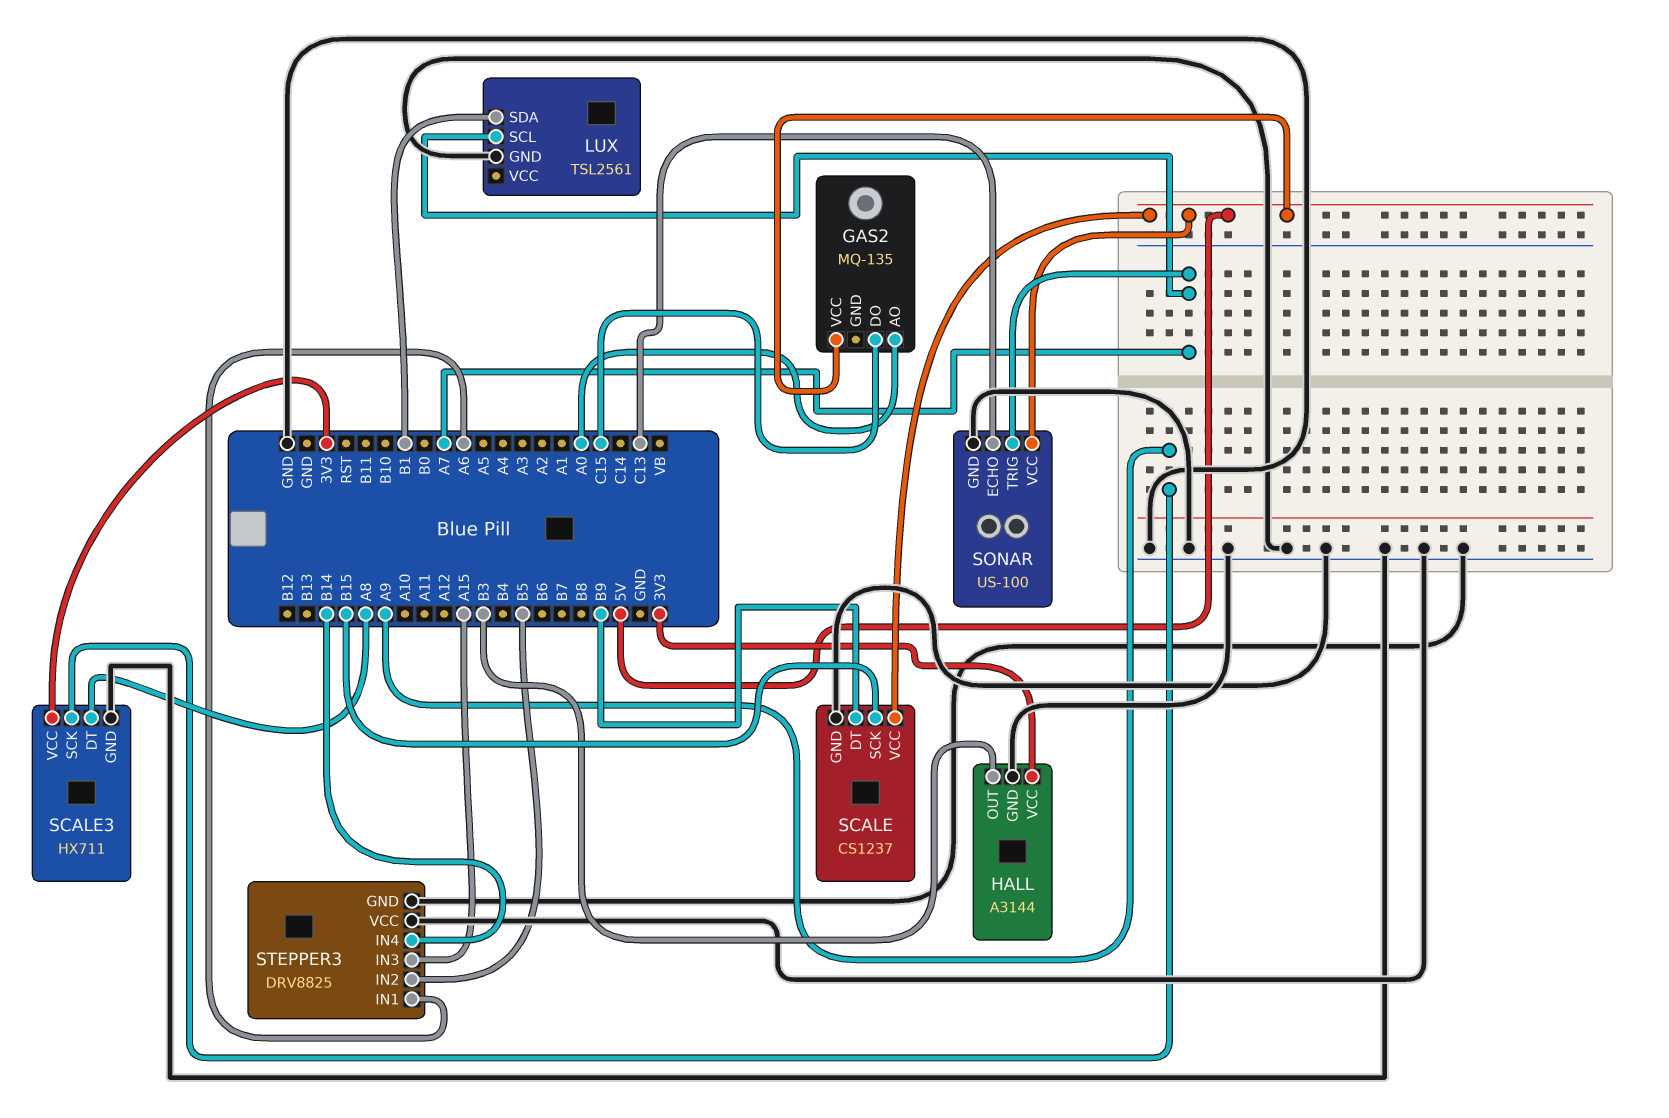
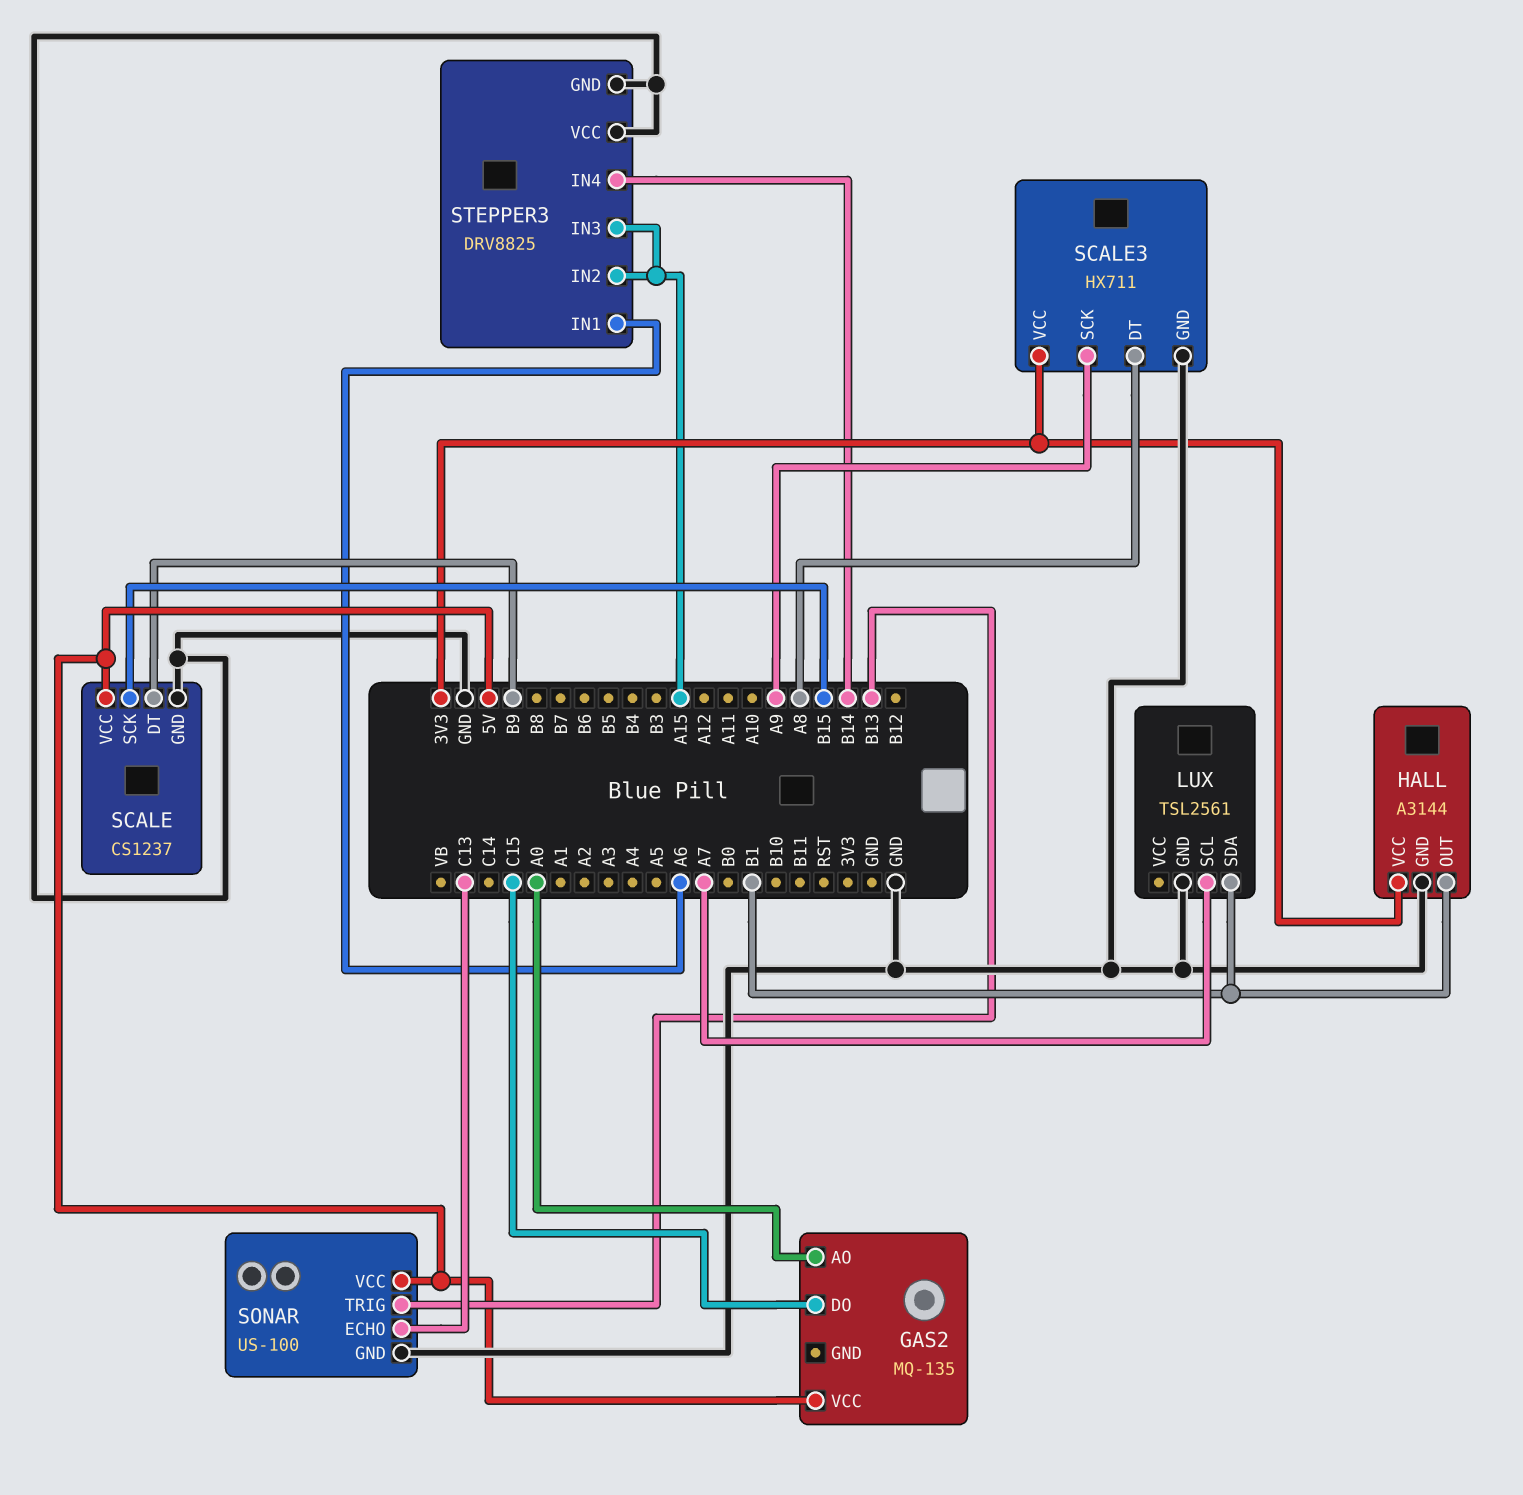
HALL pin OUT: B3 -> B1
SONAR pin TRIG: A7 -> B13
STEPPER3 pin IN2: B5 -> A15

